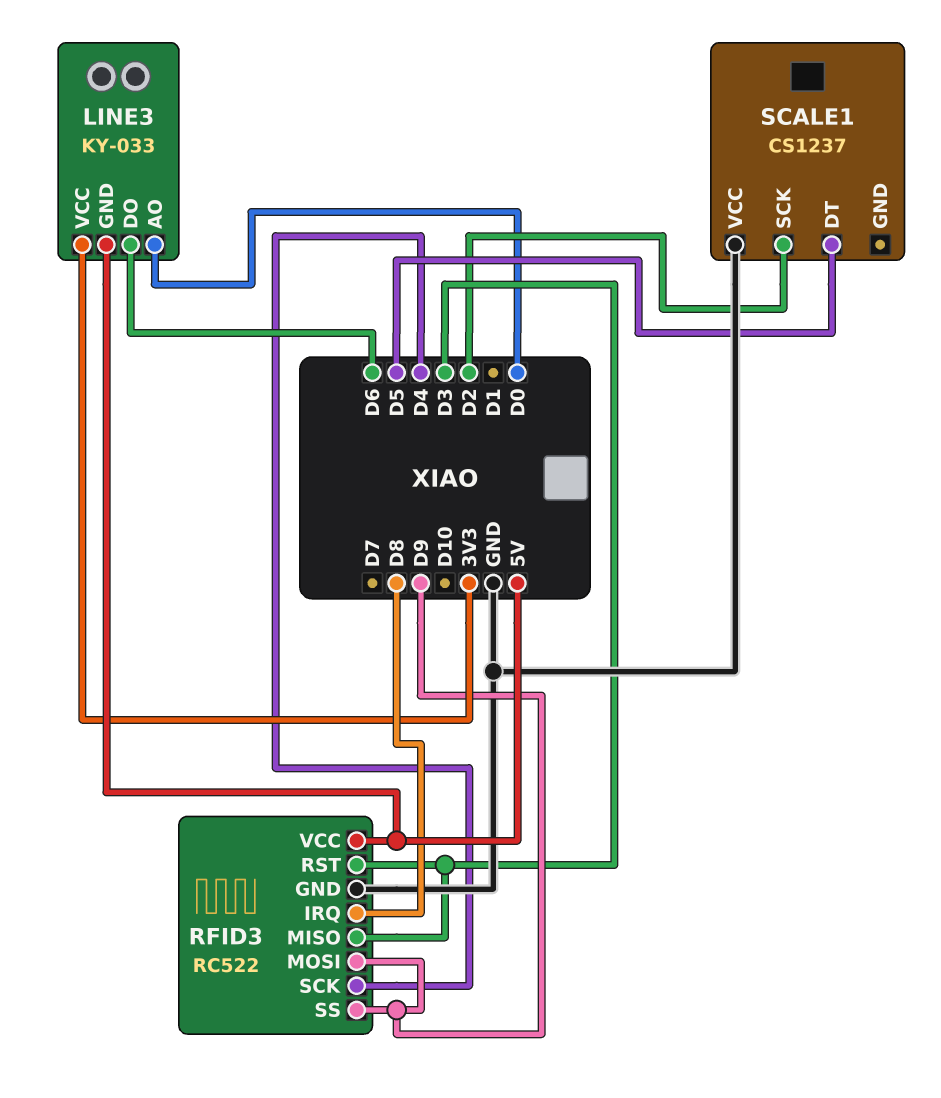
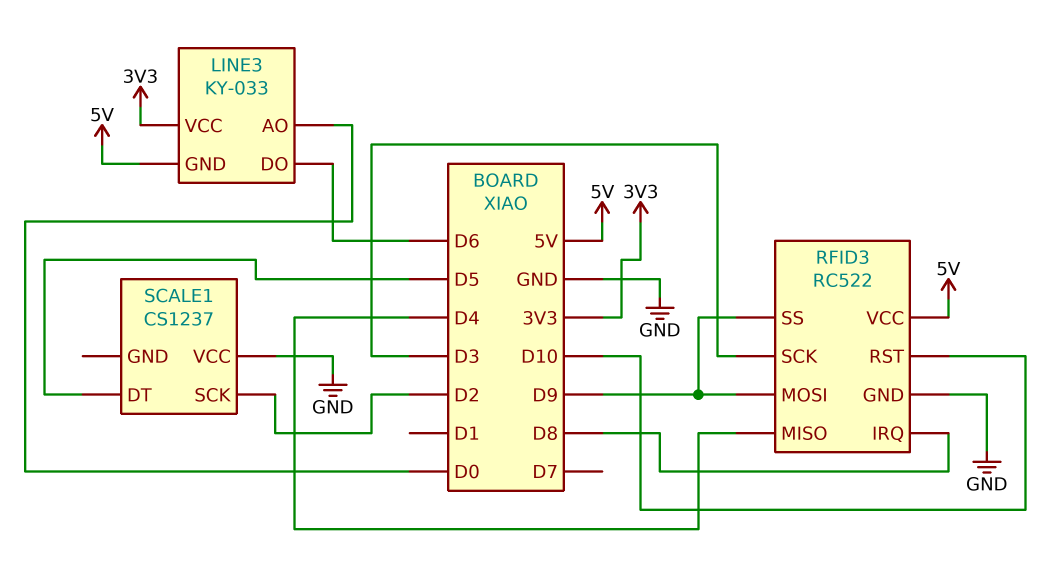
RFID3 pin MISO: D3 -> D4
RFID3 pin RST: D3 -> D10
RFID3 pin SCK: D4 -> D3

